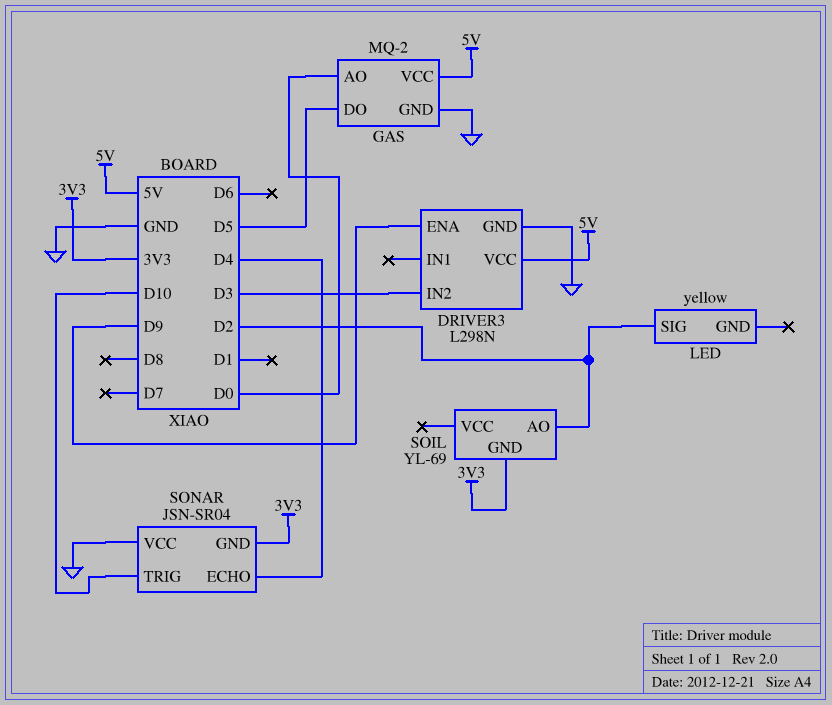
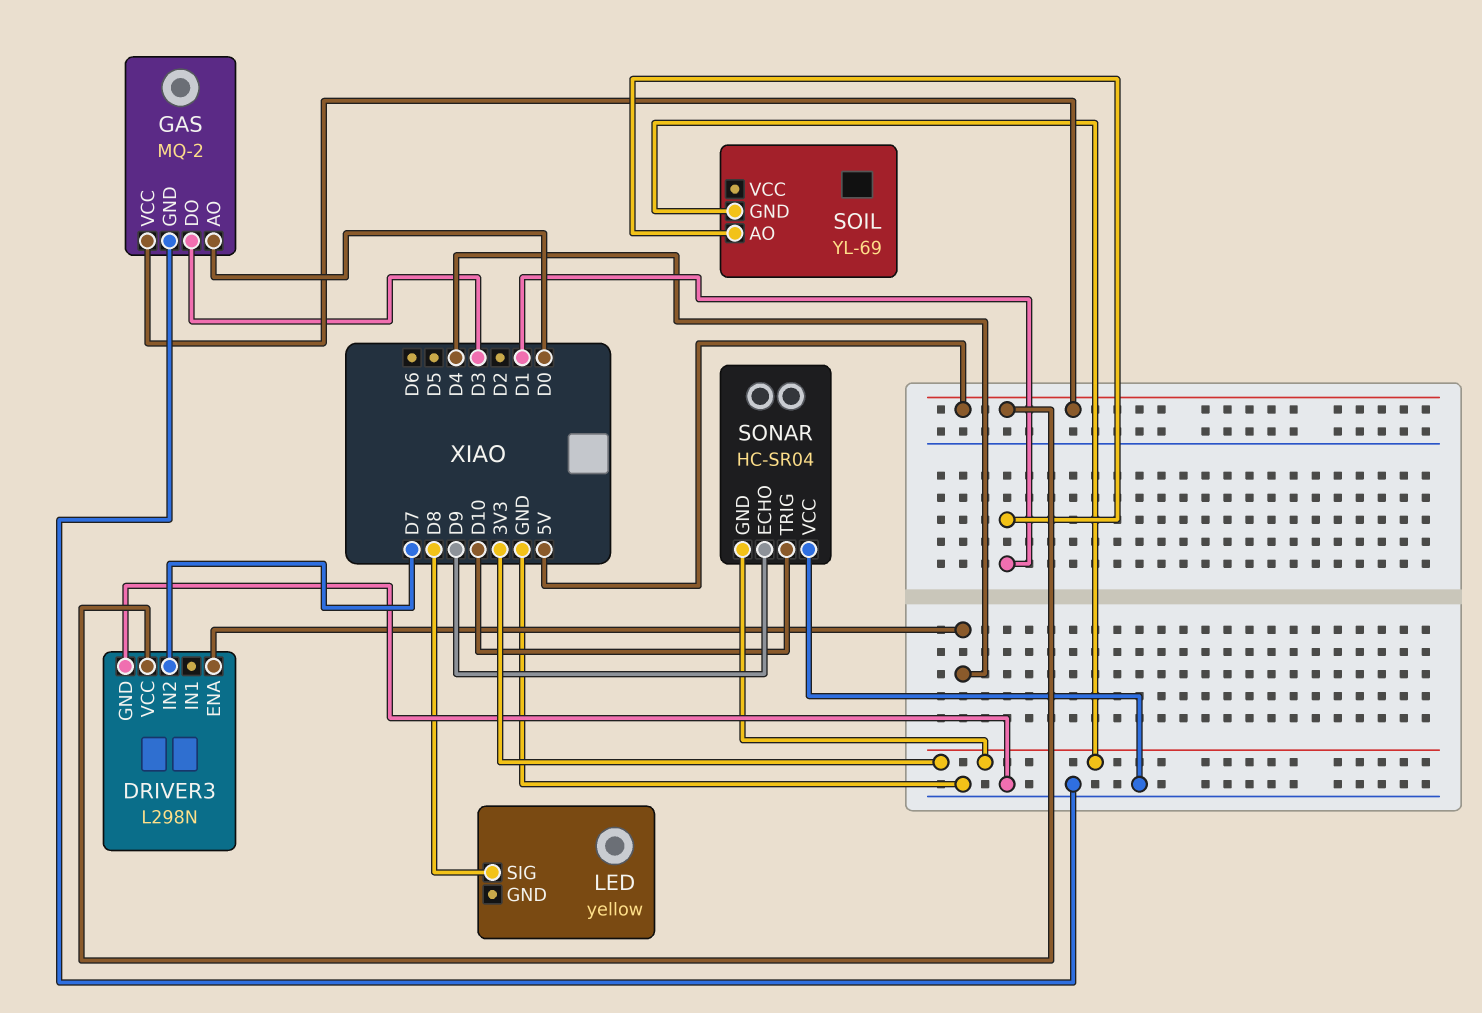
DRIVER3 pin ENA: D9 -> D4
DRIVER3 pin IN2: D3 -> D7
GAS pin DO: D5 -> D3
LED pin SIG: D2 -> D8
SOIL pin AO: D2 -> D1
SONAR: JSN-SR04 -> HC-SR04
SONAR pin ECHO: D4 -> D9

